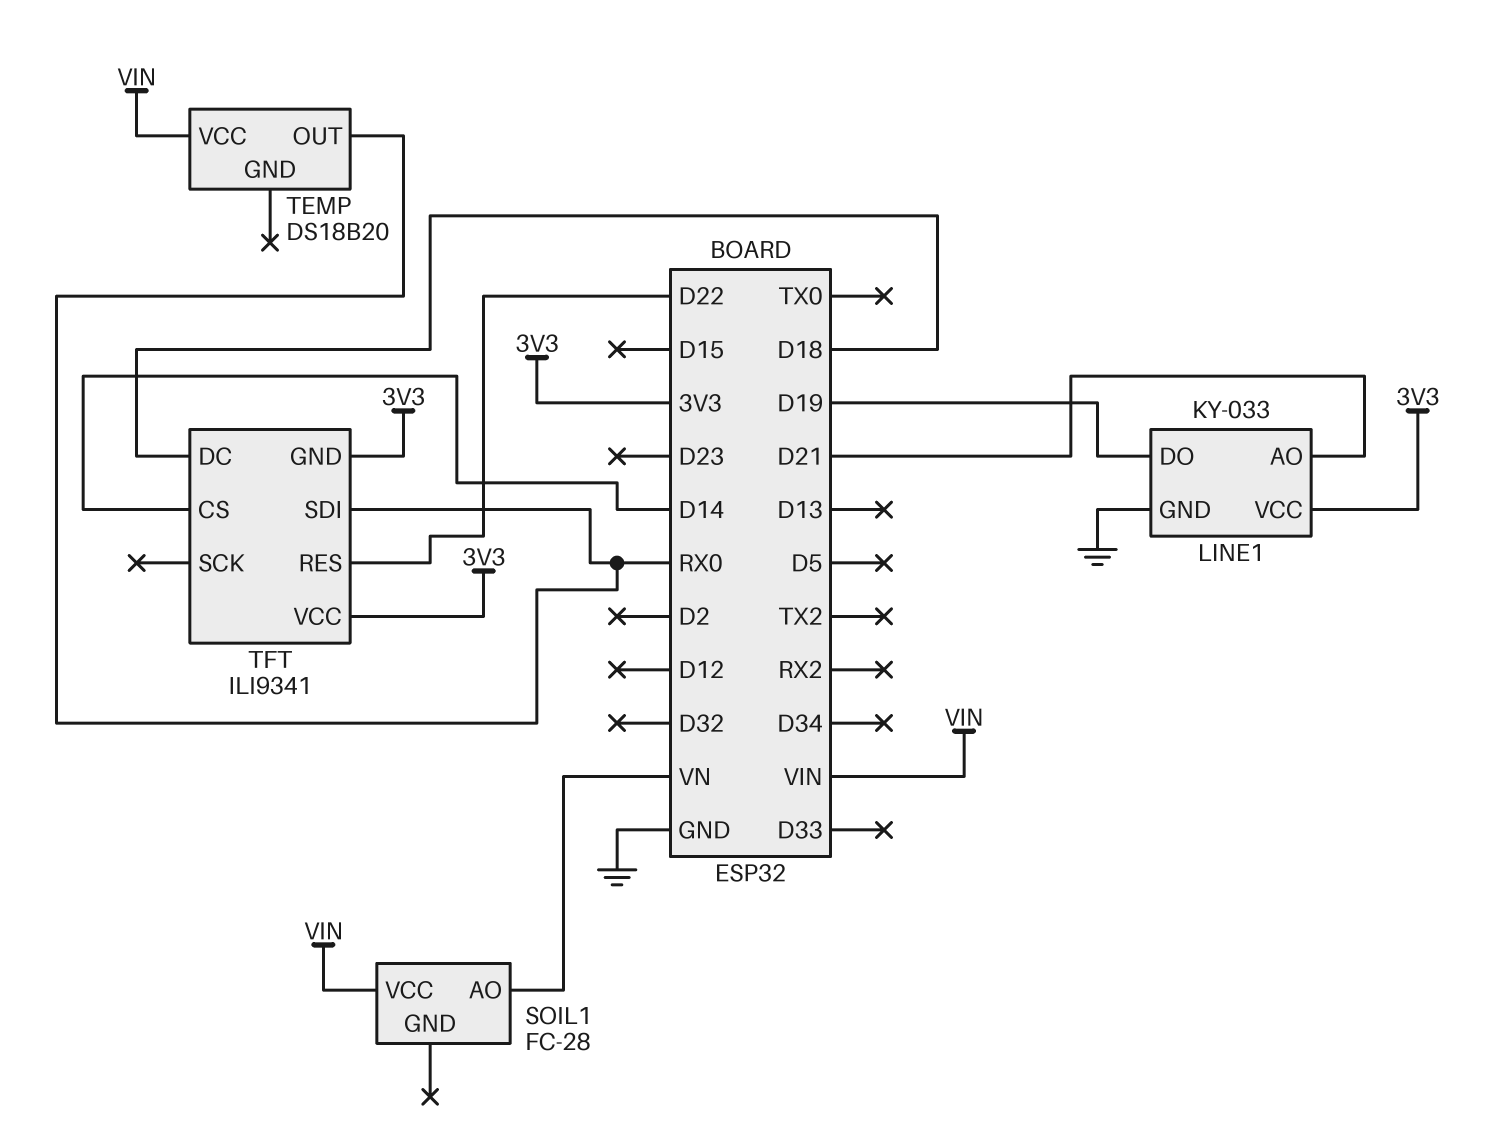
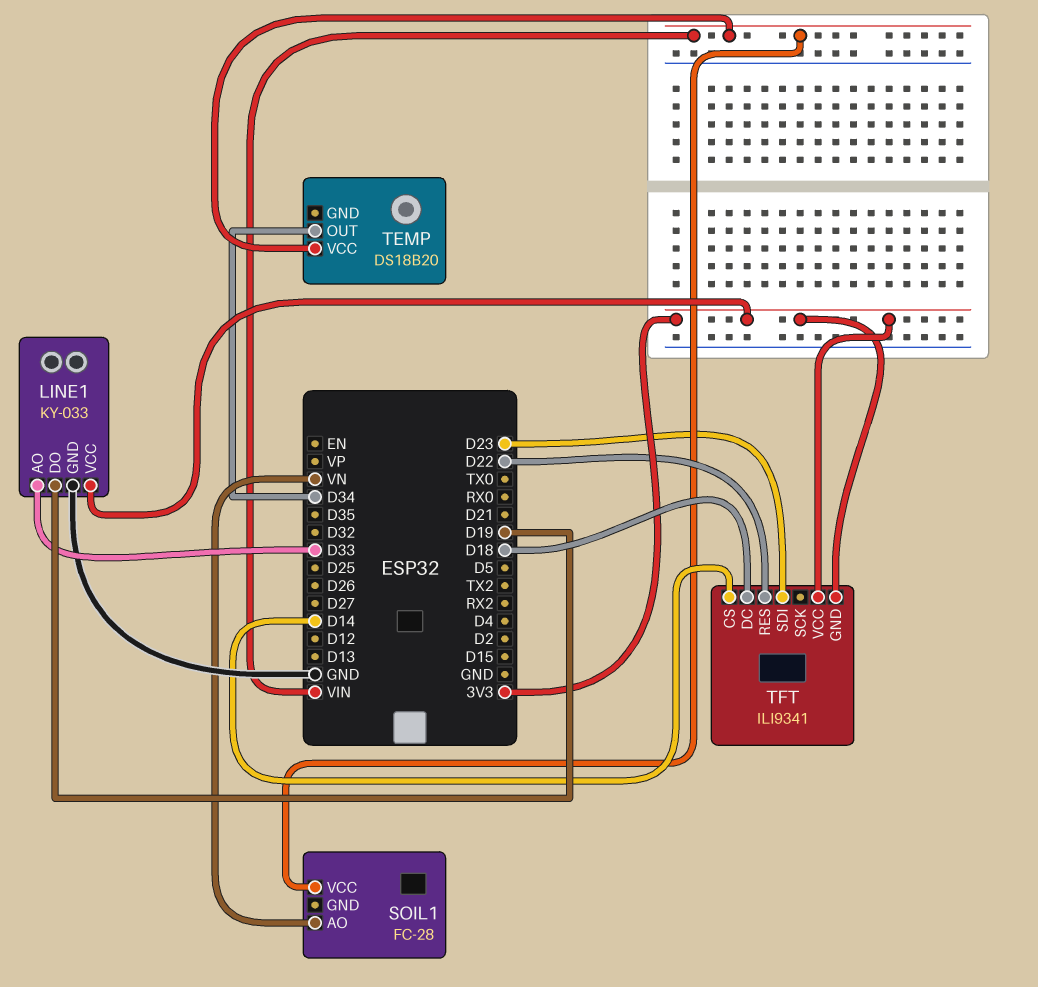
LINE1 pin AO: D21 -> D33
TEMP pin OUT: RX0 -> D34
TFT pin SDI: RX0 -> D23

